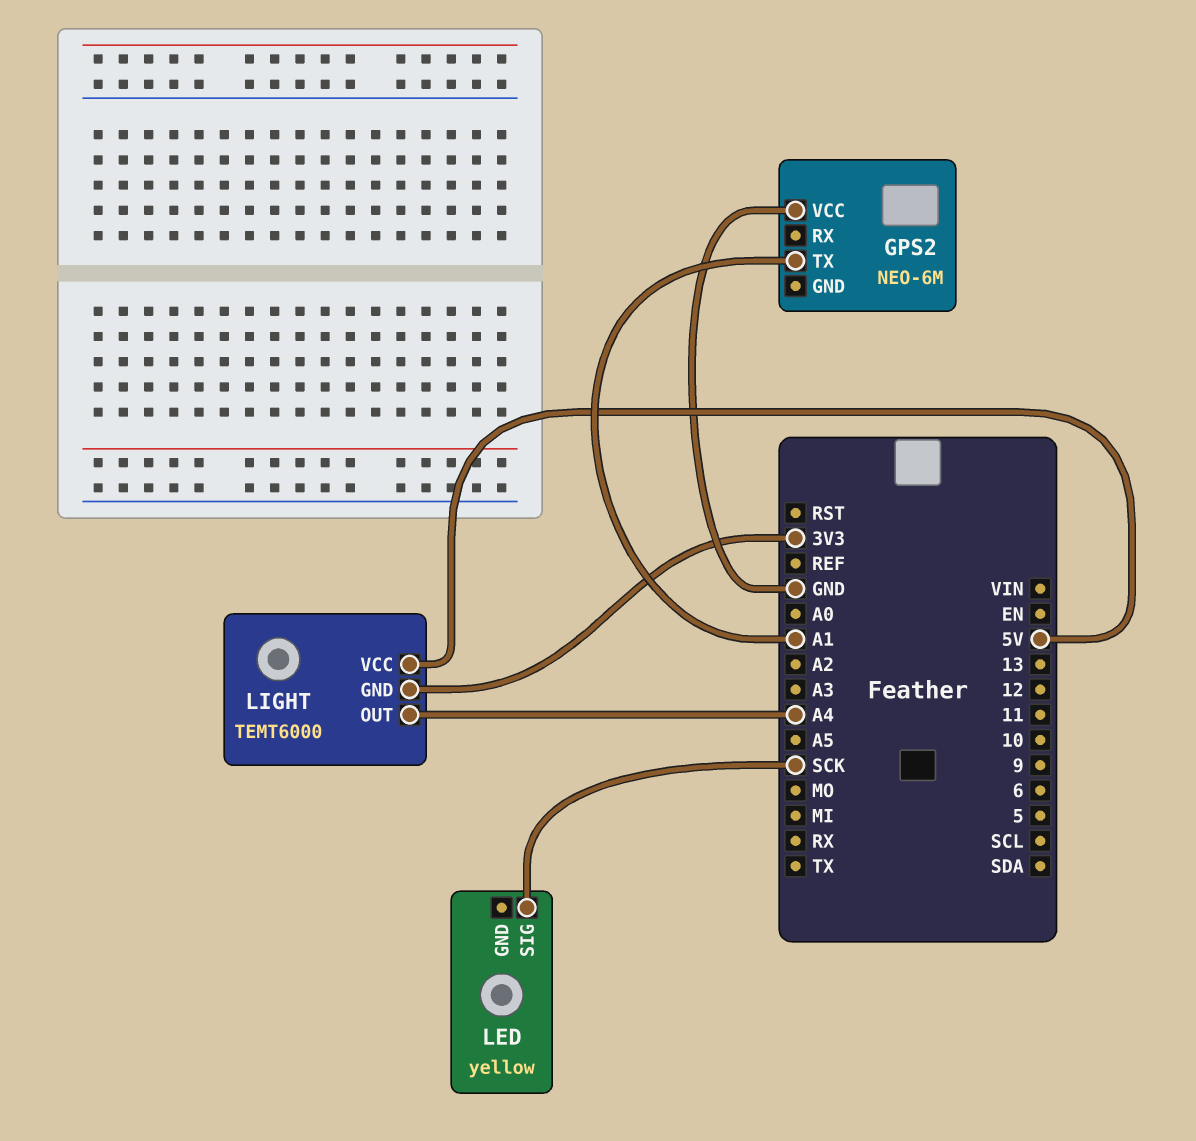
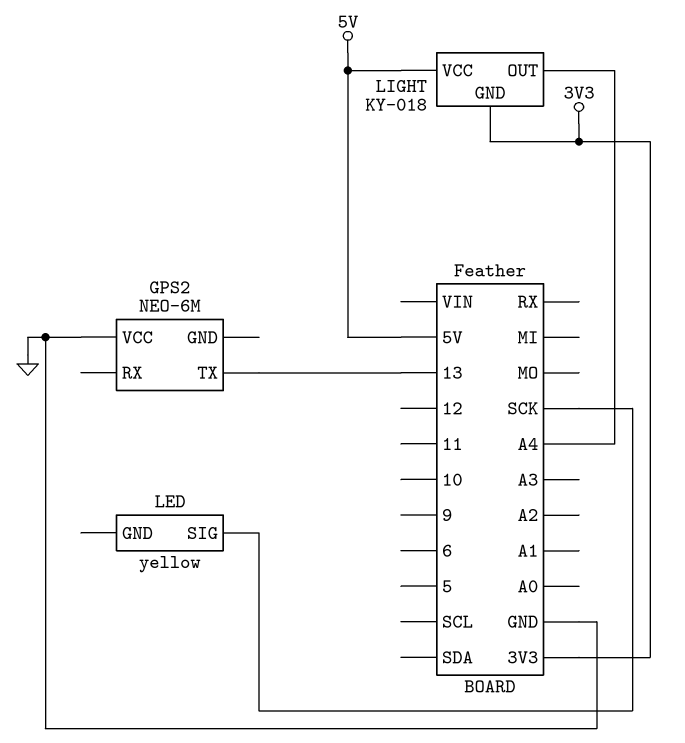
GPS2 pin TX: A1 -> 13
LIGHT: TEMT6000 -> KY-018

